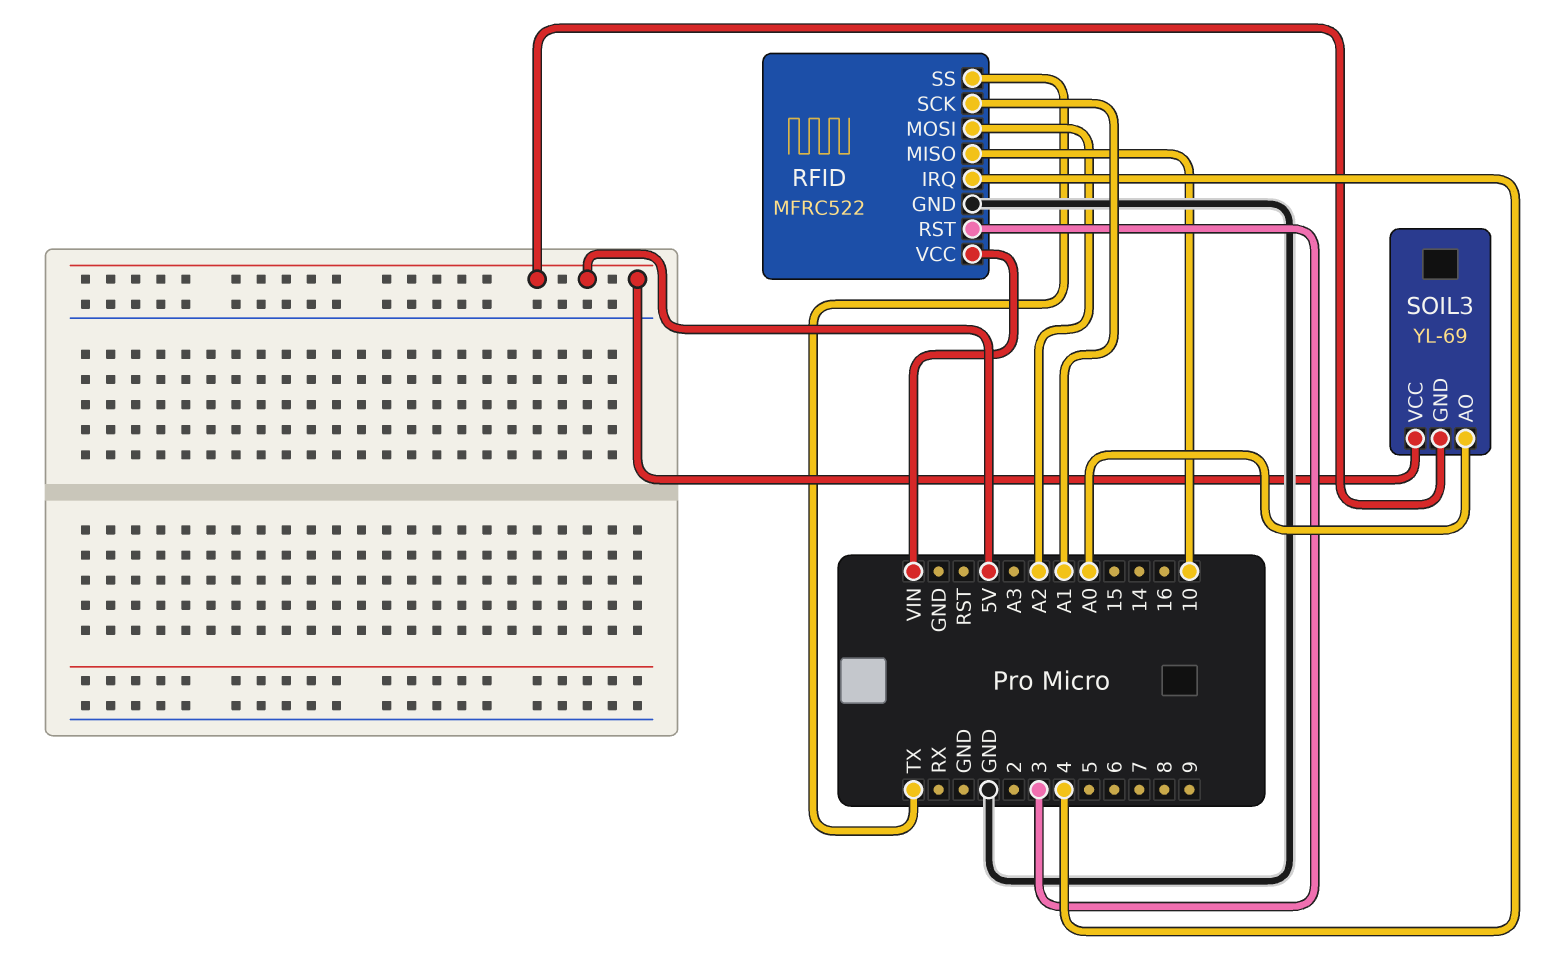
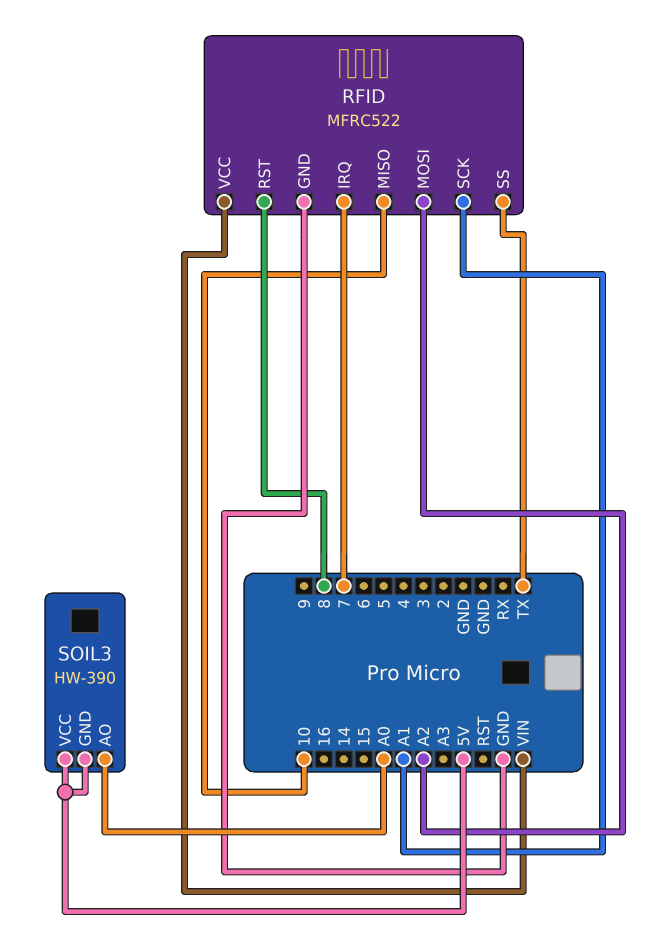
RFID pin IRQ: 4 -> 7
RFID pin RST: 3 -> 8
SOIL3: YL-69 -> HW-390

